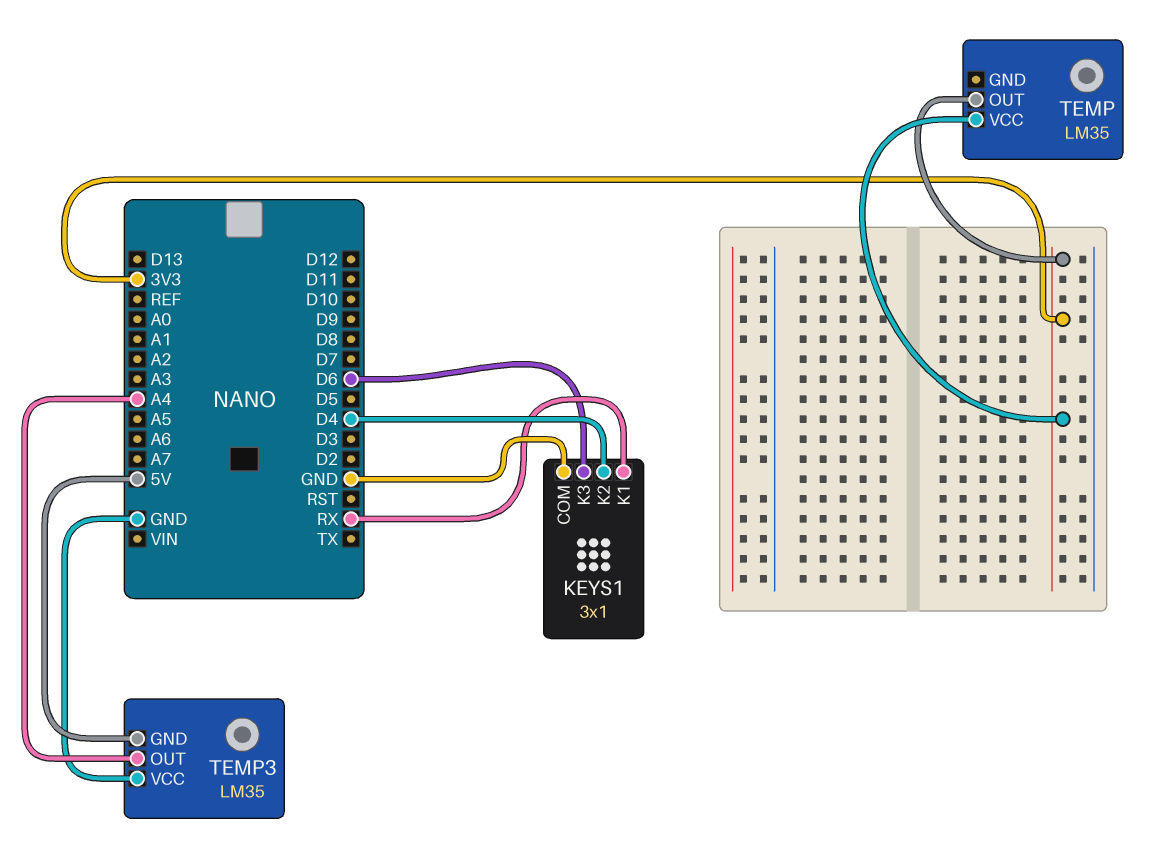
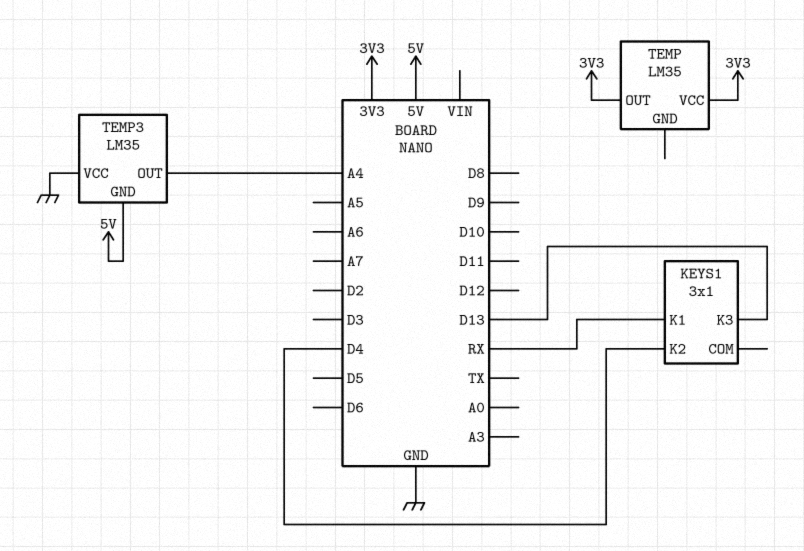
KEYS1 pin COM: GND -> none
KEYS1 pin K3: D6 -> D13

